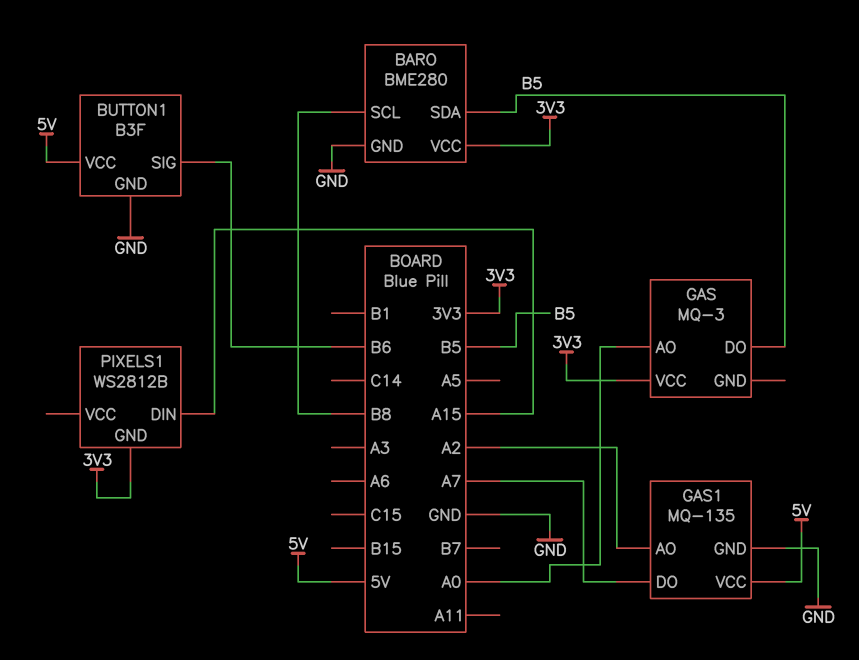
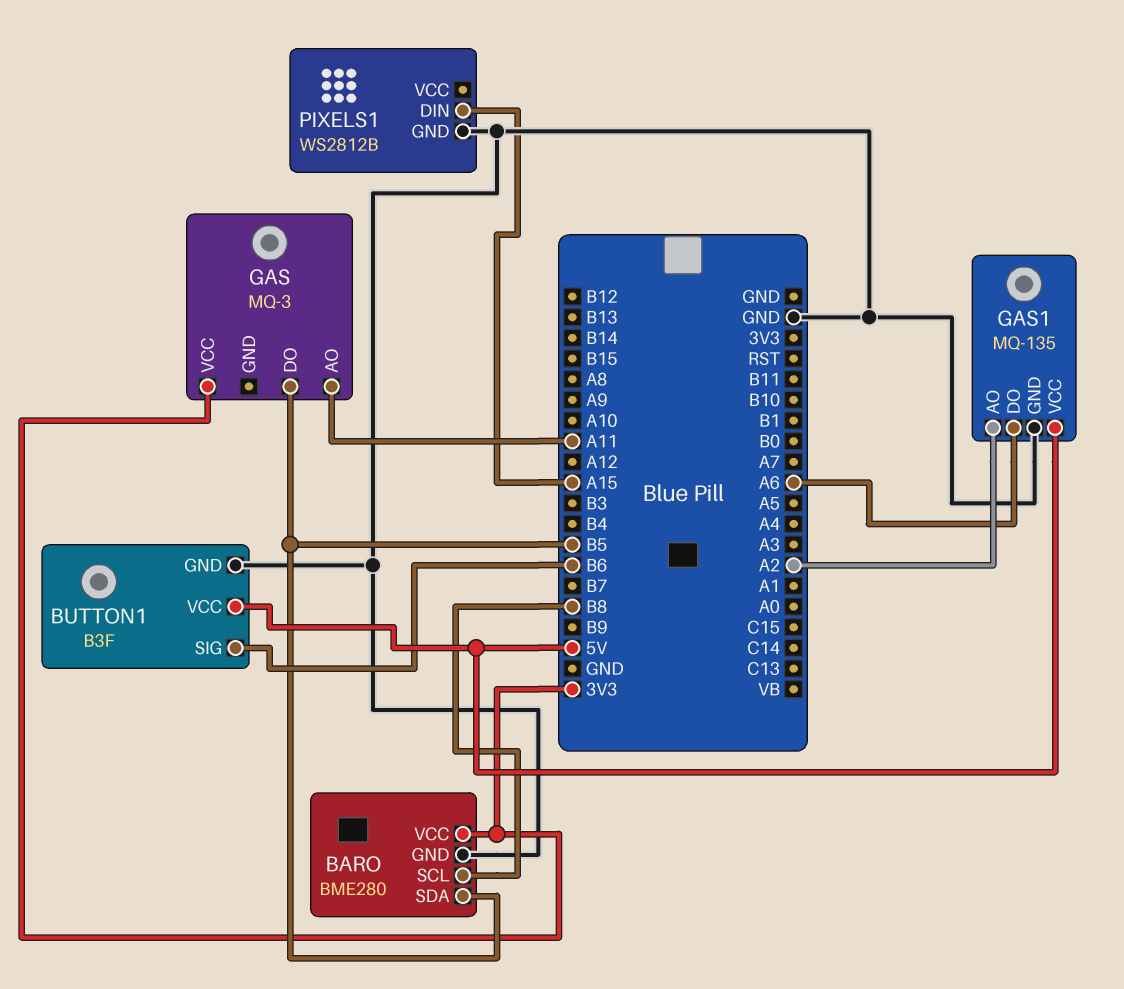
GAS pin AO: A0 -> A11
GAS1 pin DO: A7 -> A6
PIXELS1 pin GND: 3V3 -> GND

